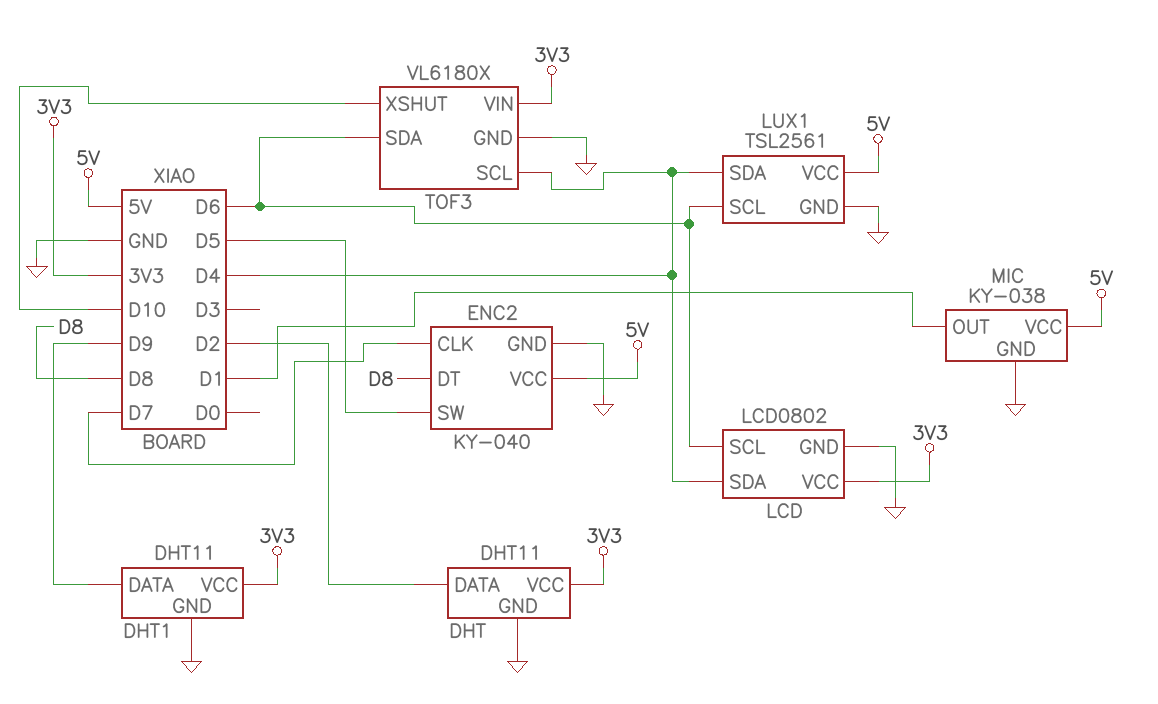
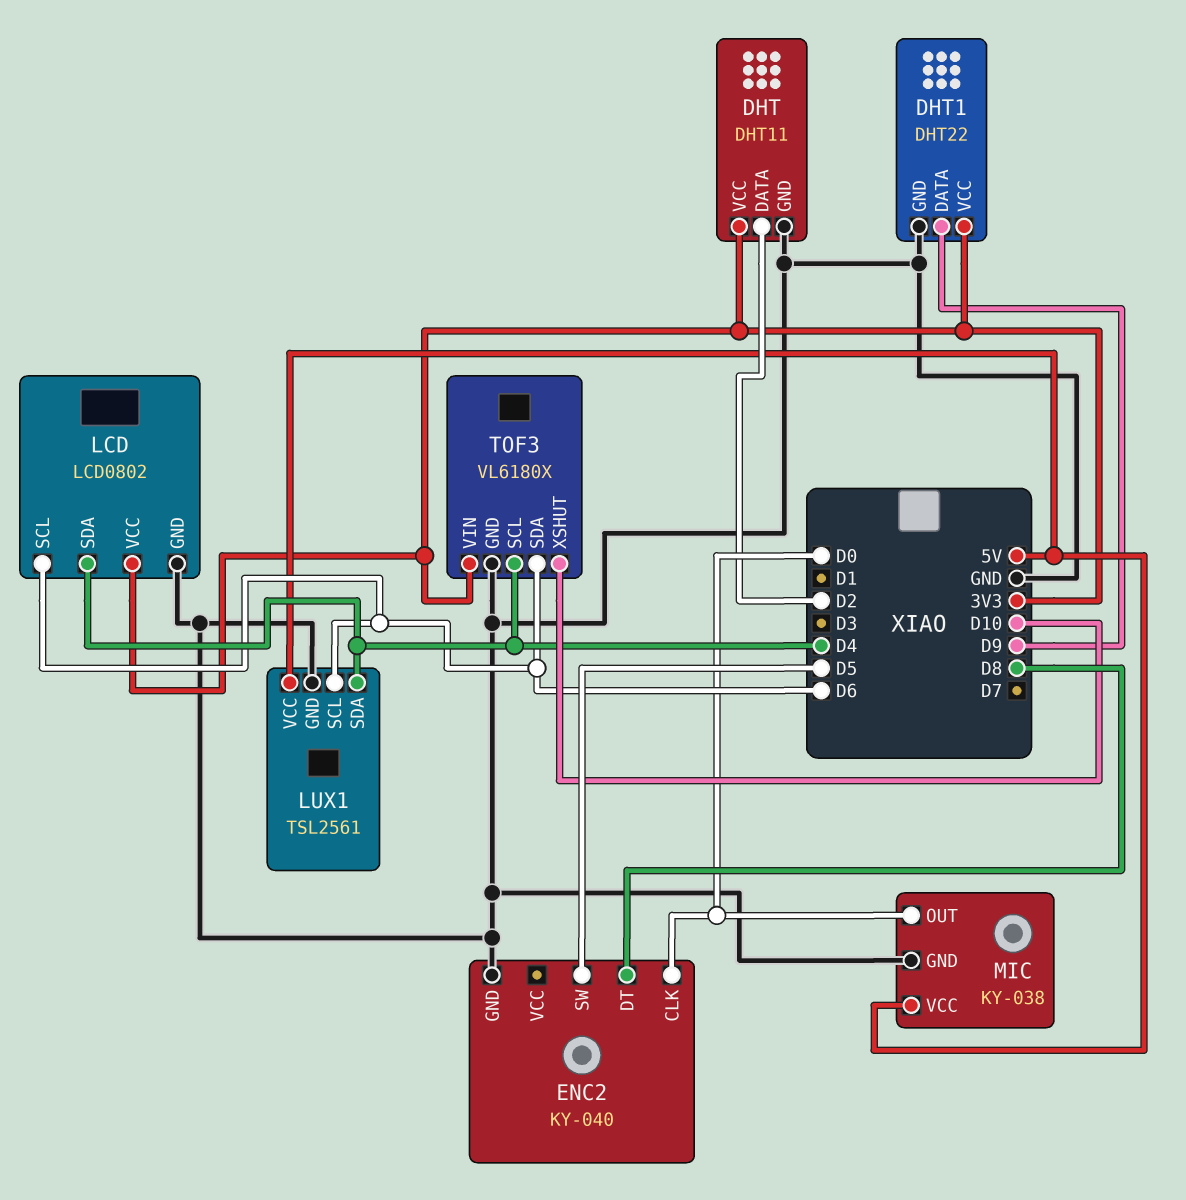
DHT1: DHT11 -> DHT22
ENC2 pin CLK: D7 -> D0
ENC2 pin VCC: 5V -> none
MIC pin OUT: D1 -> D0

